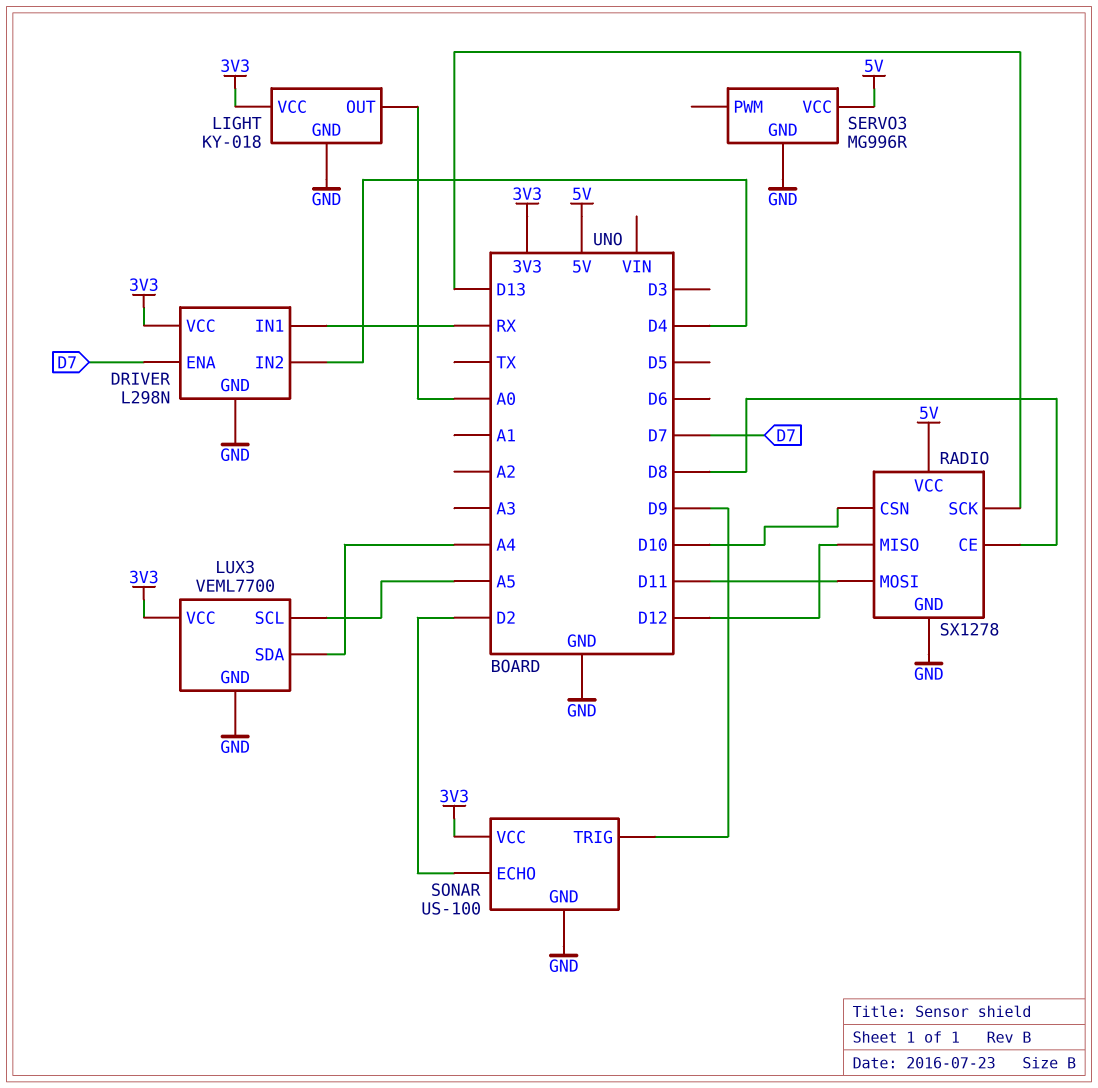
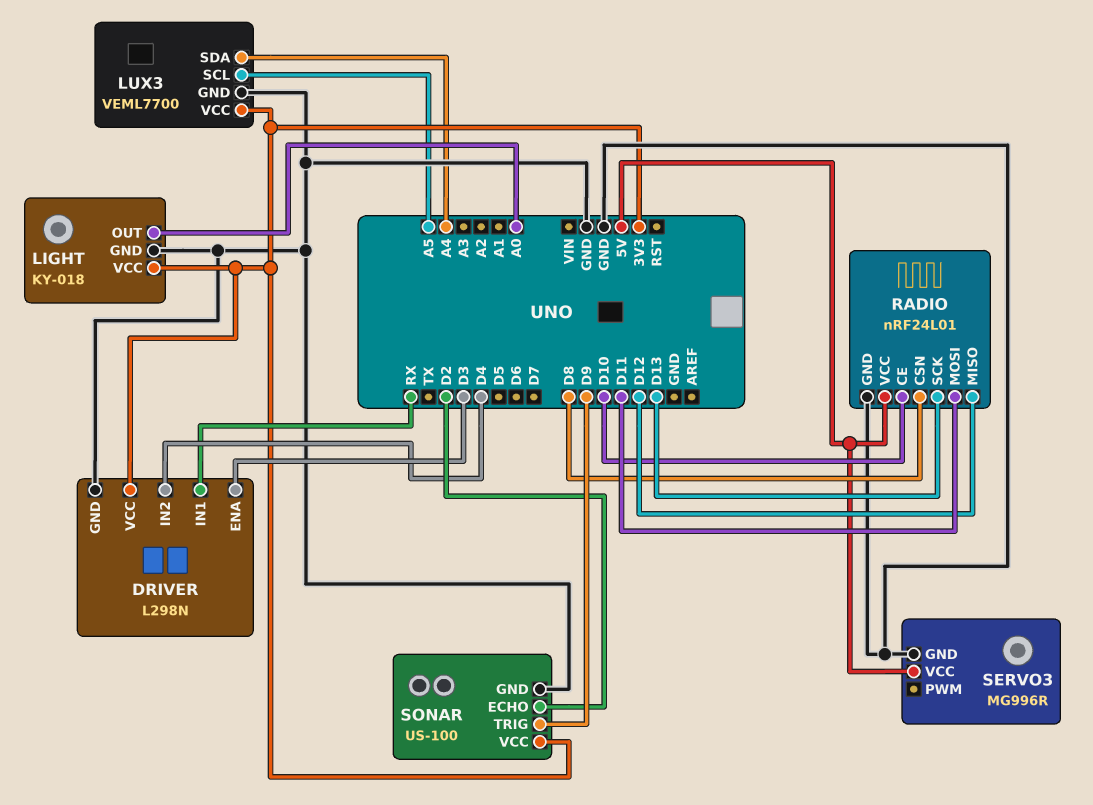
DRIVER pin ENA: D7 -> D3
RADIO: SX1278 -> nRF24L01
RADIO pin CE: D8 -> D10
RADIO pin CSN: D10 -> D8

